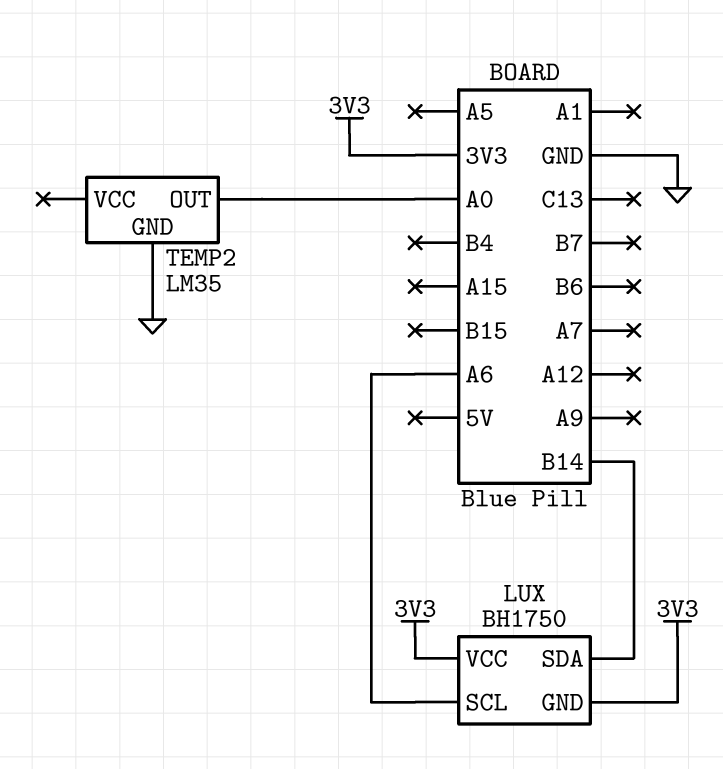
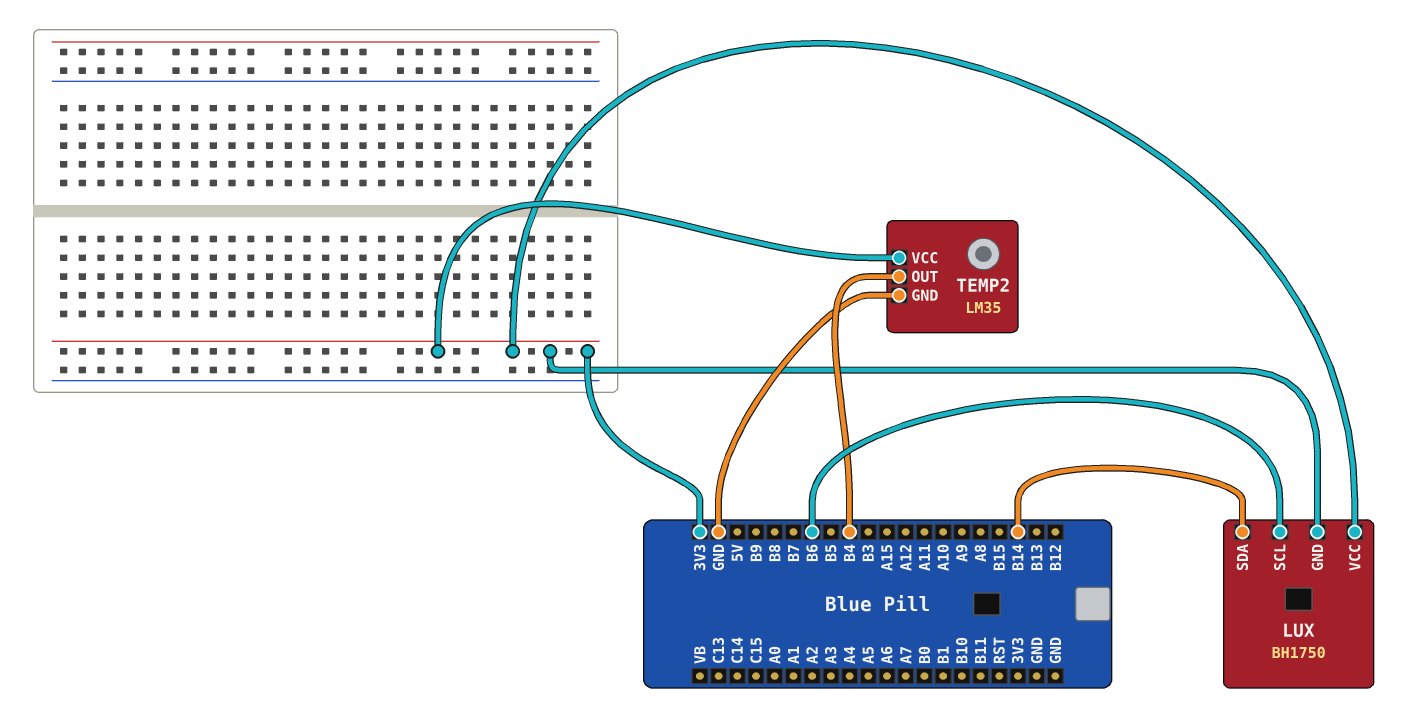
LUX pin SCL: A6 -> B6
TEMP2 pin OUT: A0 -> B4
TEMP2 pin VCC: none -> 3V3

